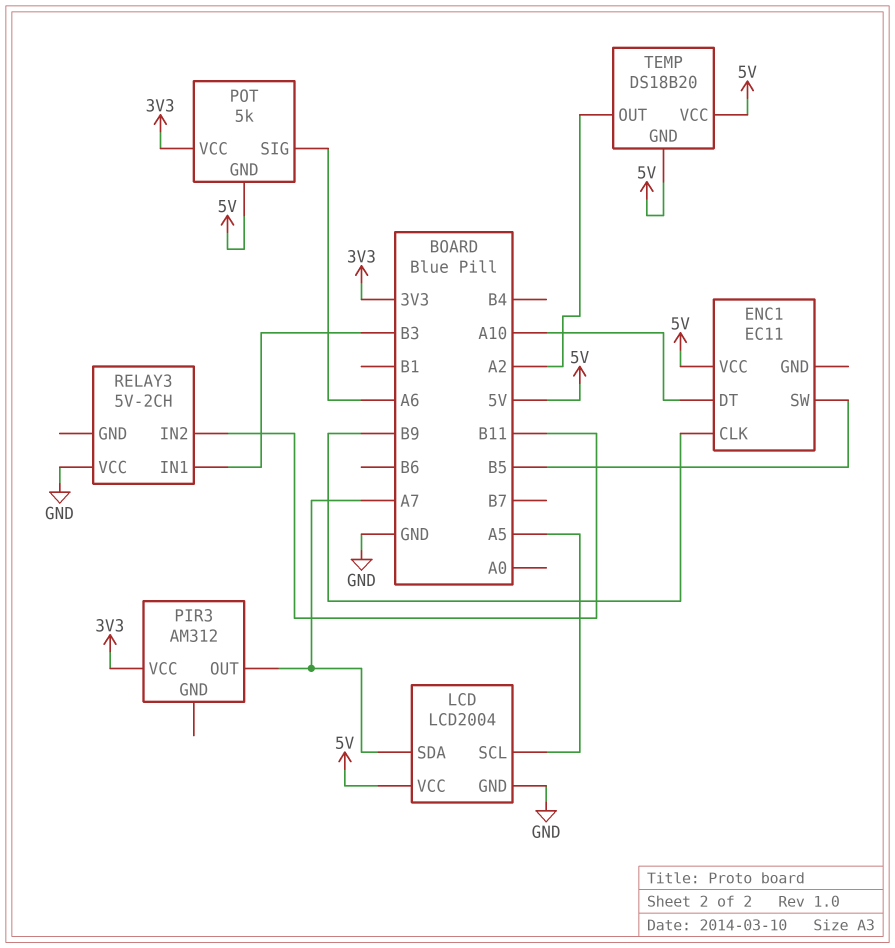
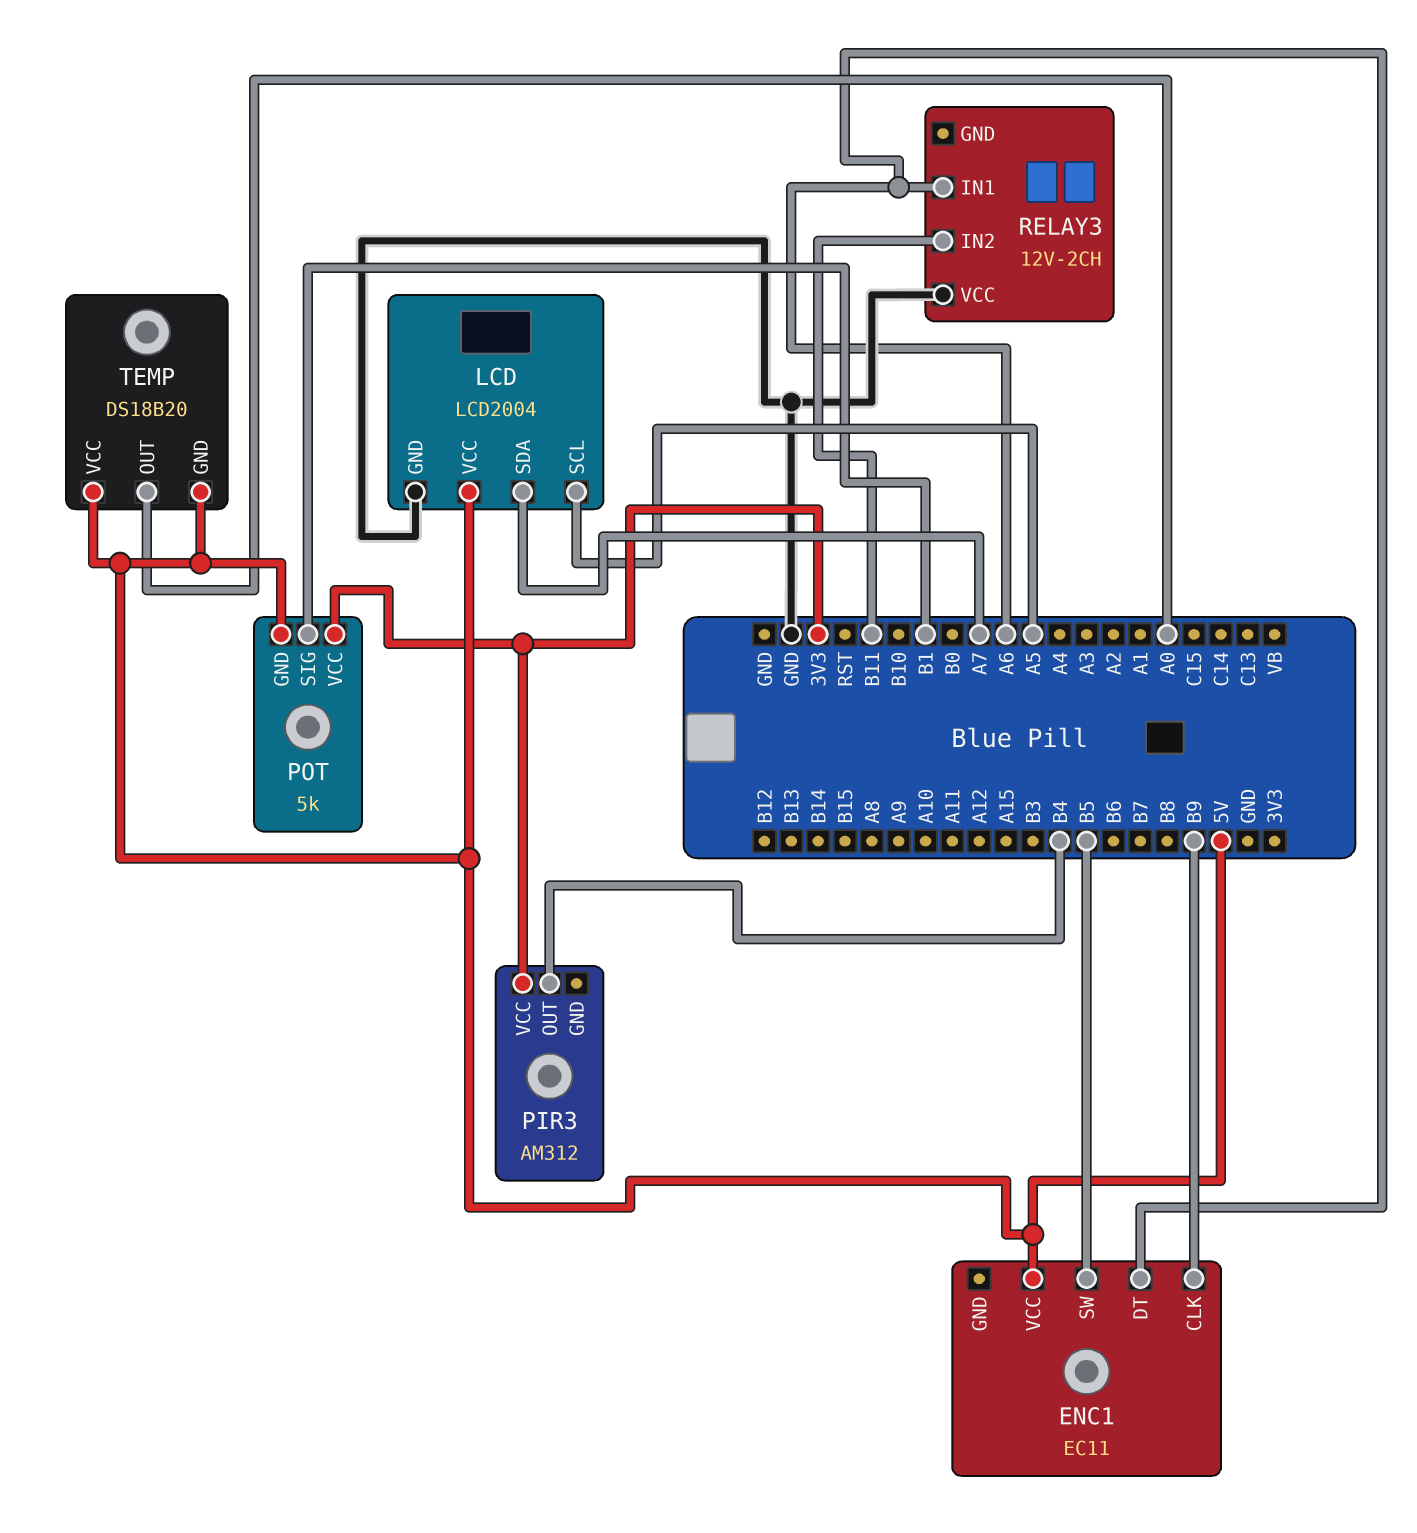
ENC1 pin DT: A10 -> A6
PIR3 pin OUT: A7 -> B4
POT pin SIG: A6 -> B1
RELAY3: 5V-2CH -> 12V-2CH
RELAY3 pin IN1: B3 -> A6
TEMP pin OUT: A2 -> A0

